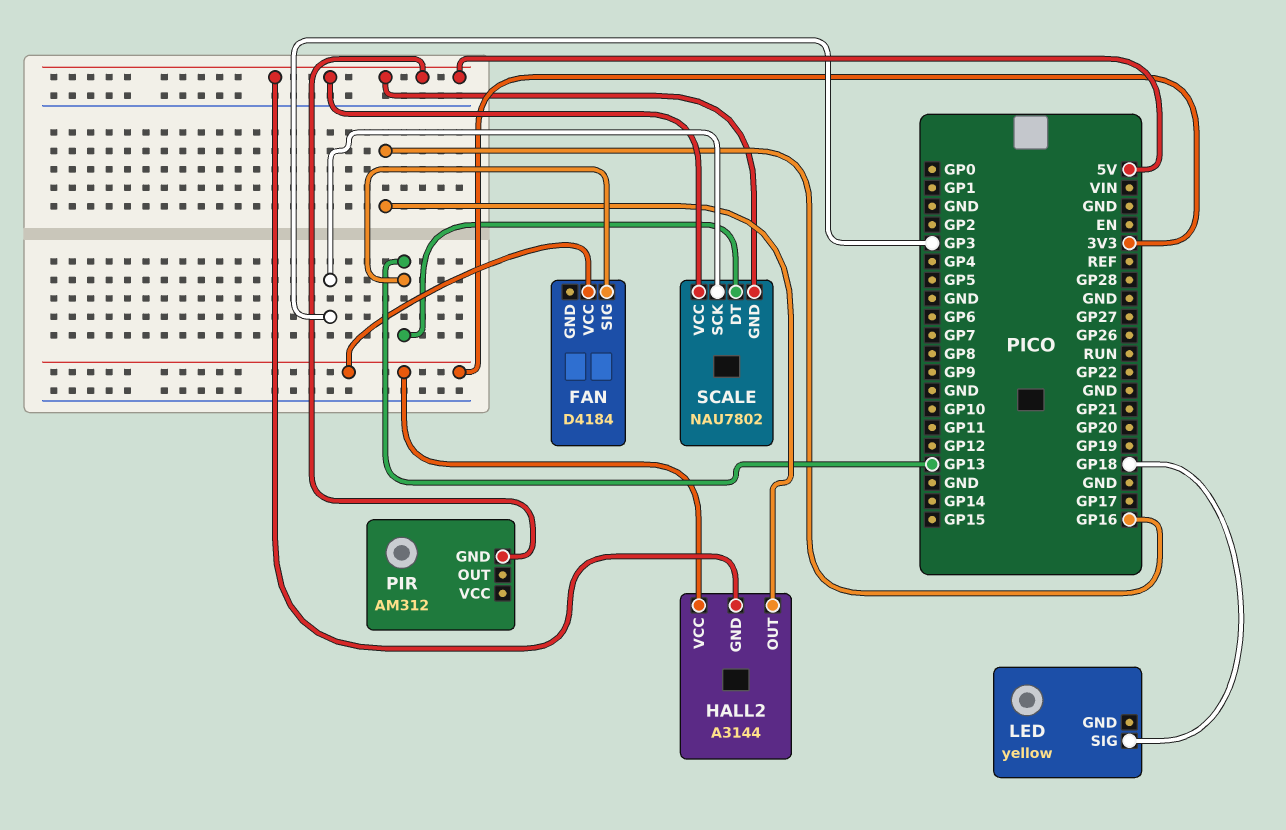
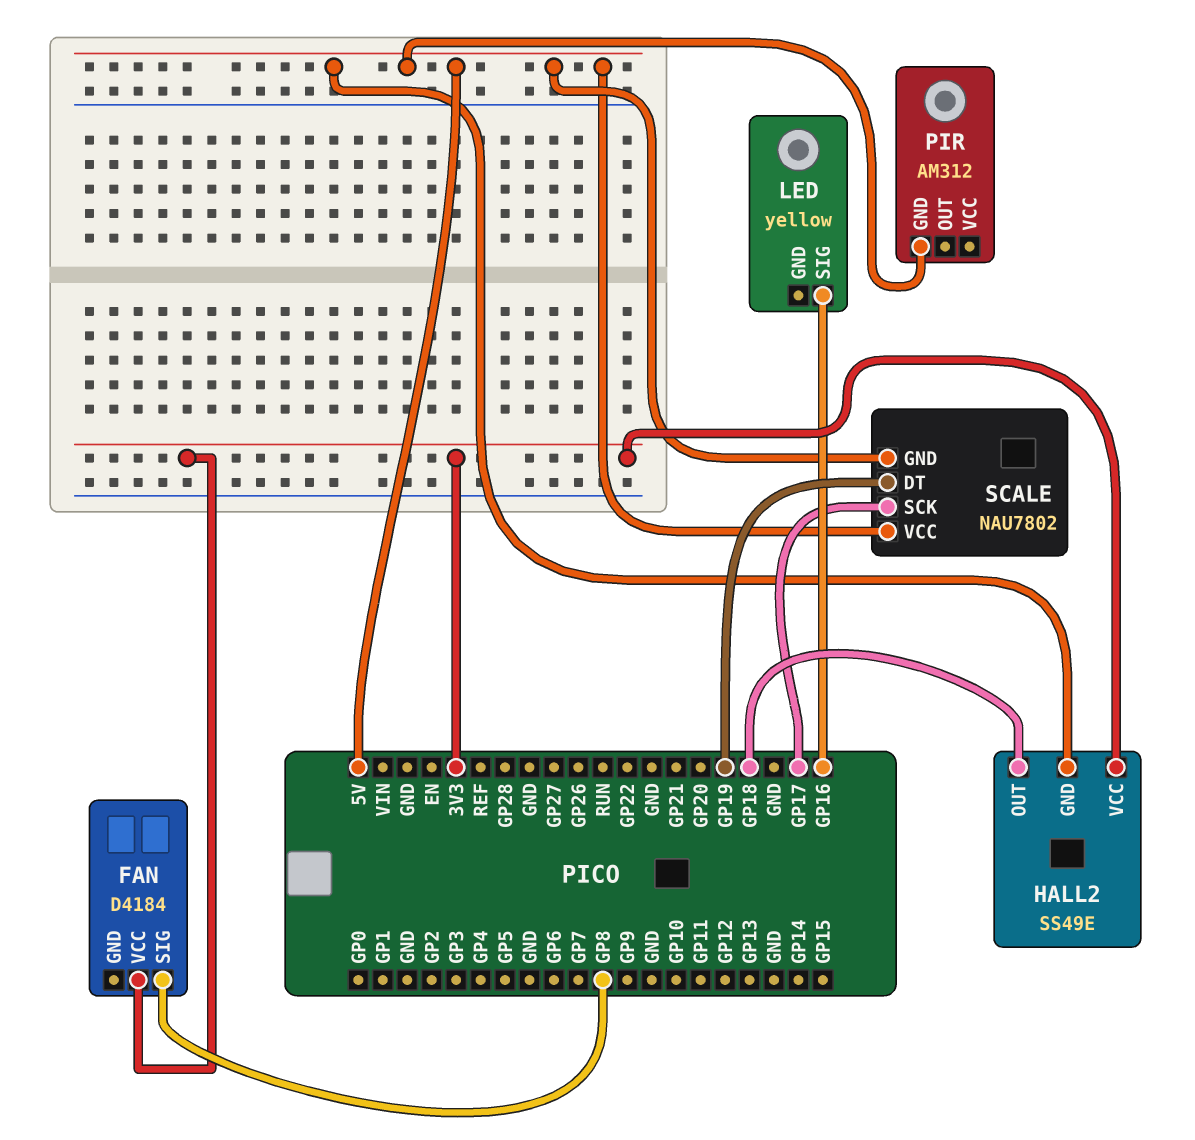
FAN pin SIG: GP13 -> GP8
HALL2: A3144 -> SS49E
HALL2 pin OUT: GP16 -> GP18
LED pin SIG: GP18 -> GP16
SCALE pin DT: GP13 -> GP19
SCALE pin SCK: GP3 -> GP17

